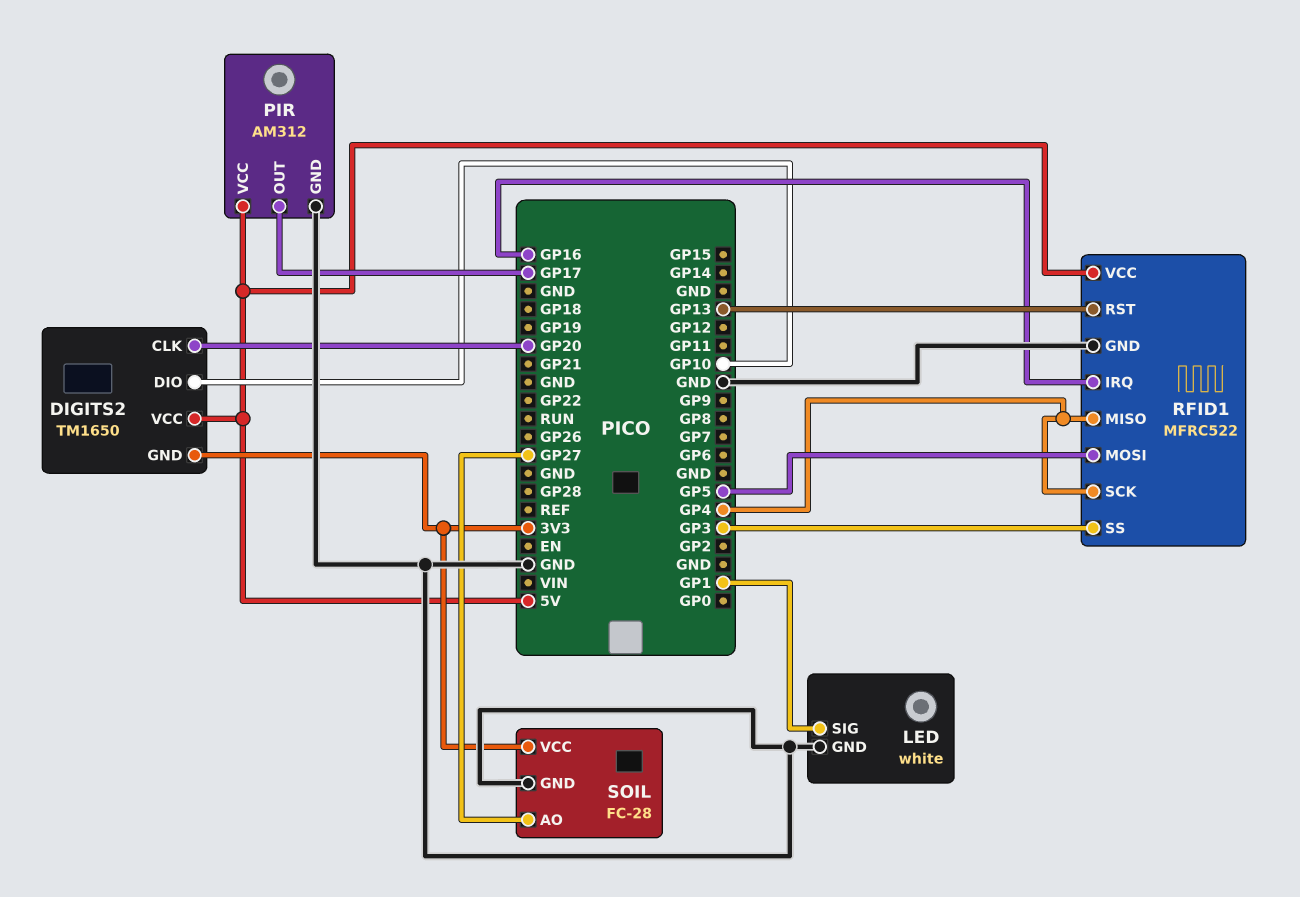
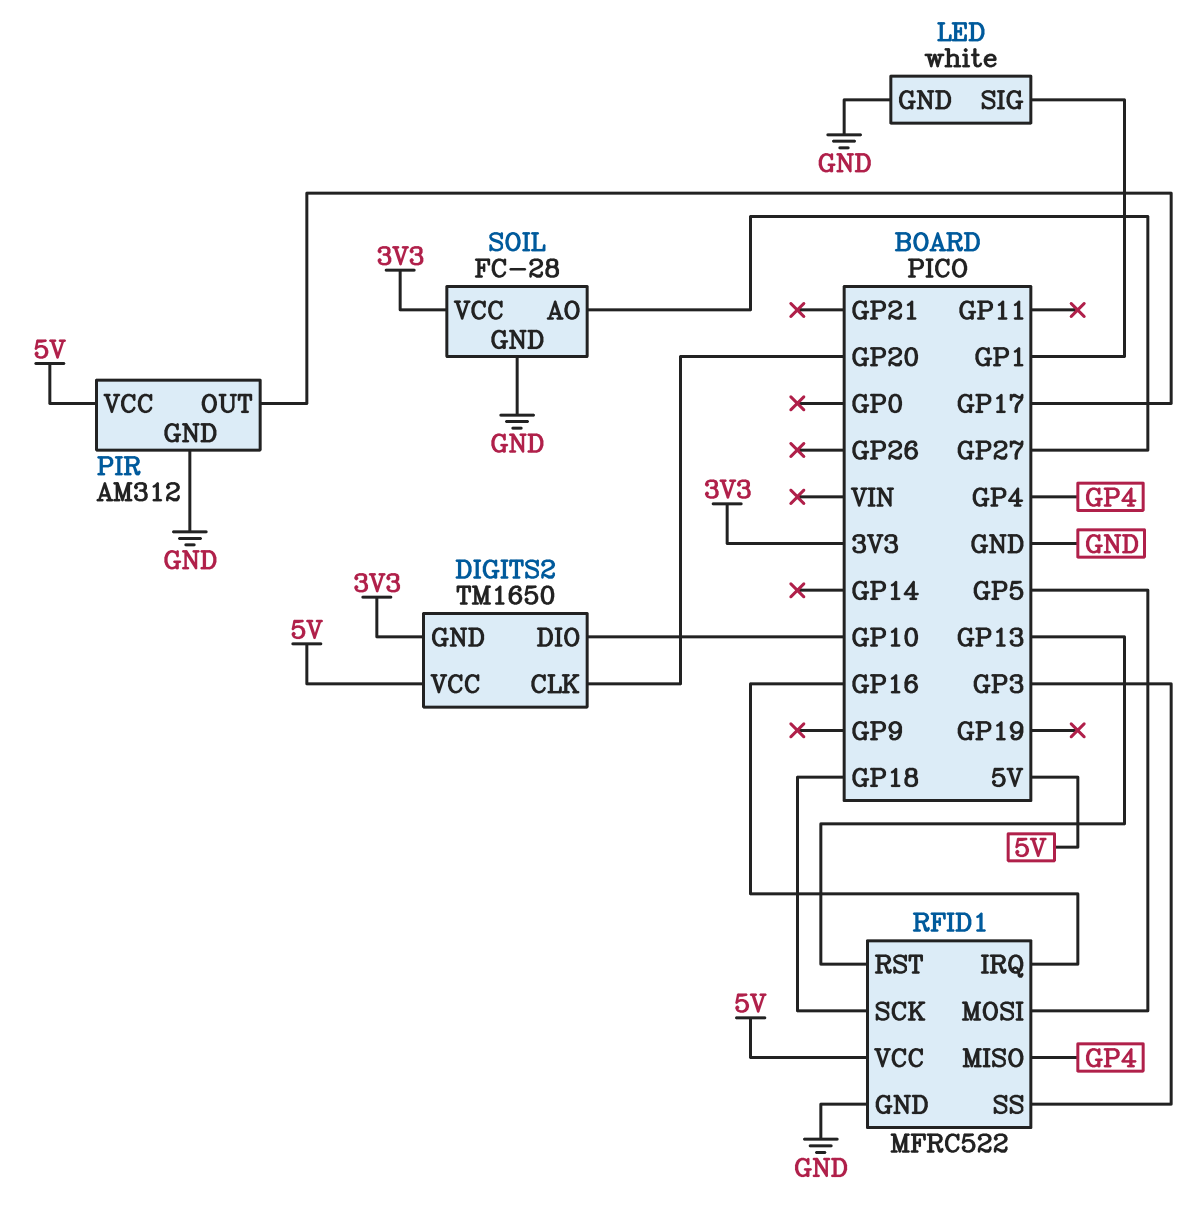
RFID1 pin SCK: GP4 -> GP18

